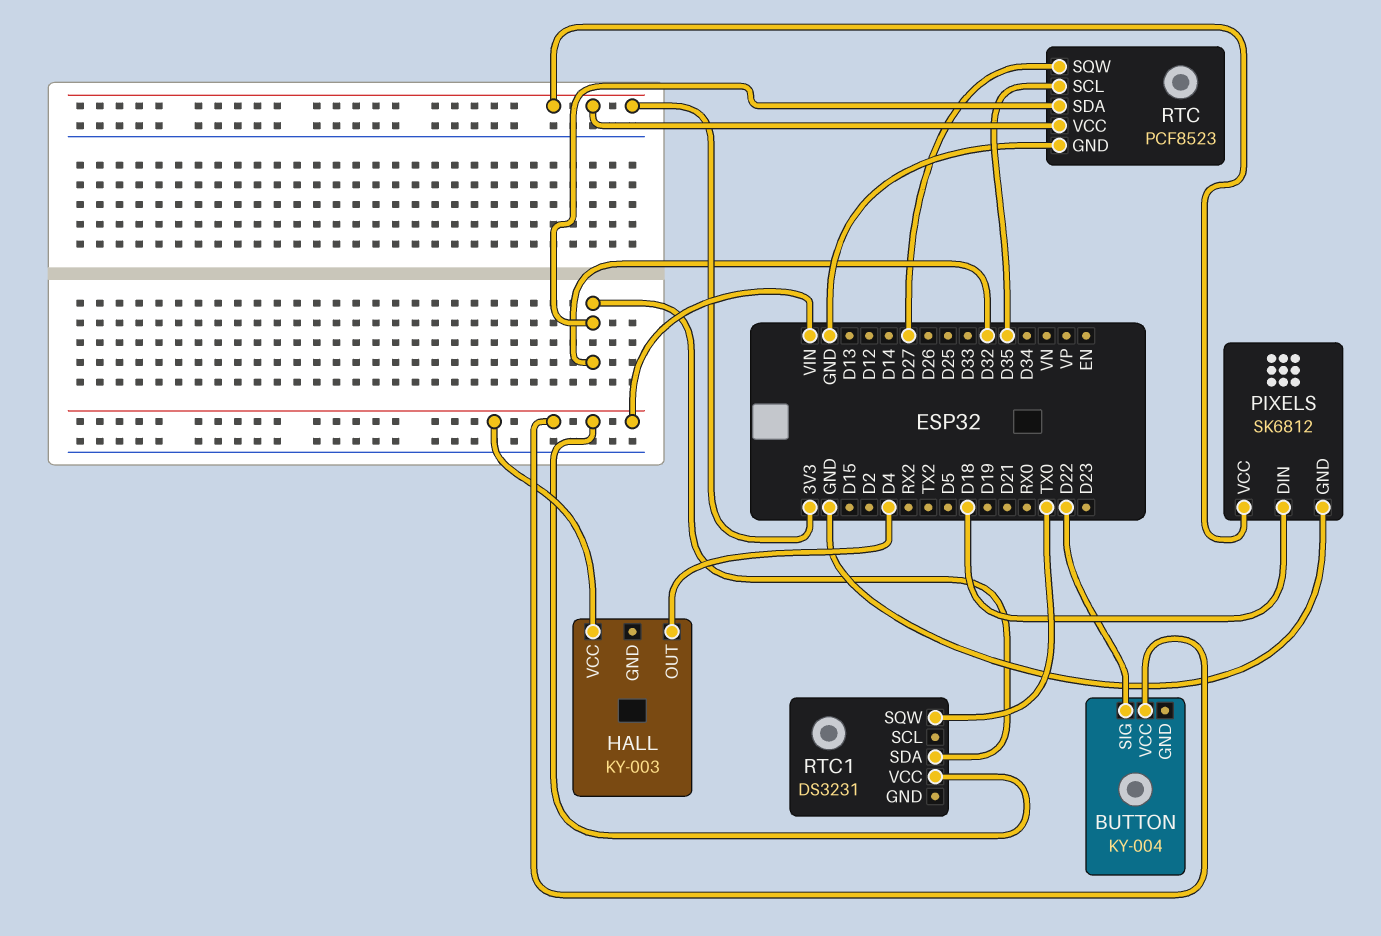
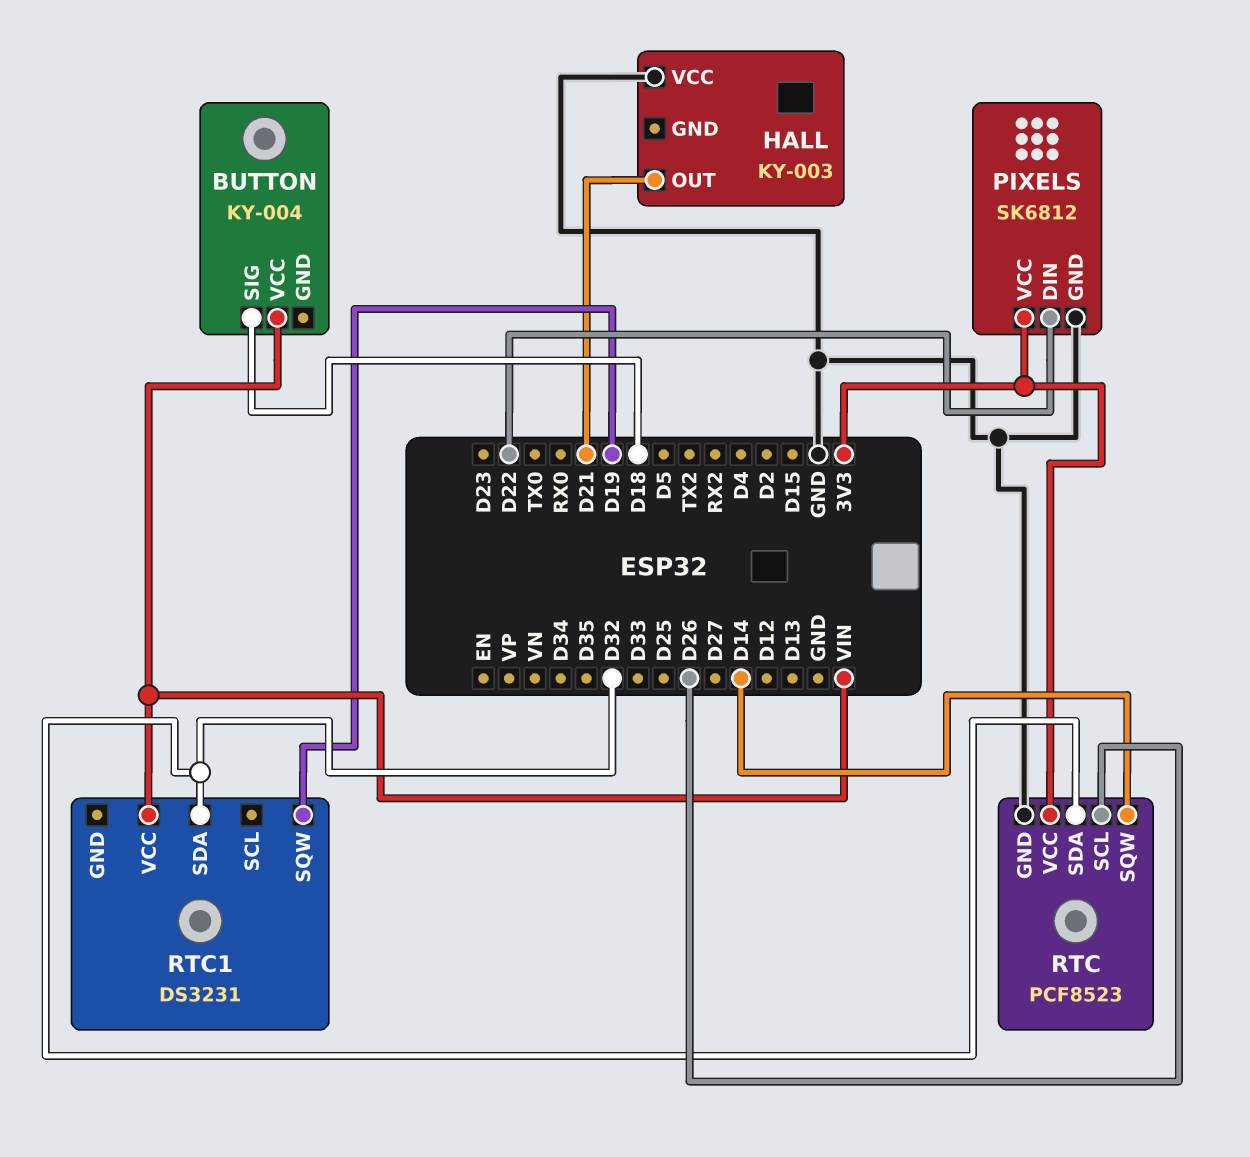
BUTTON pin SIG: D22 -> D18
HALL pin OUT: D4 -> D21
HALL pin VCC: VIN -> GND
PIXELS pin DIN: D18 -> D22
RTC pin SCL: D35 -> D26
RTC pin SQW: D27 -> D14
RTC1 pin SQW: TX0 -> D19

